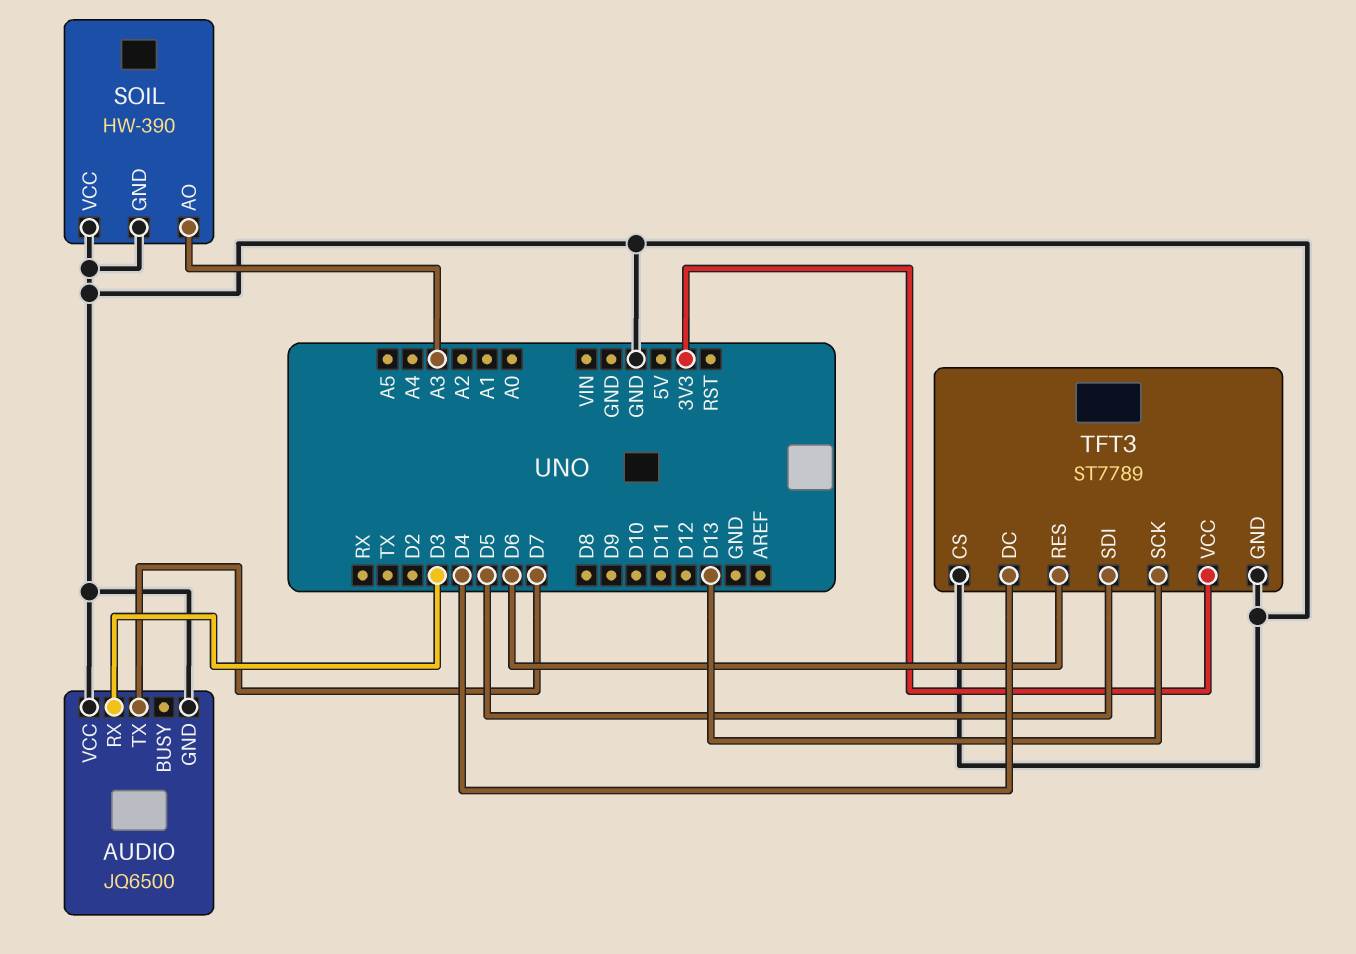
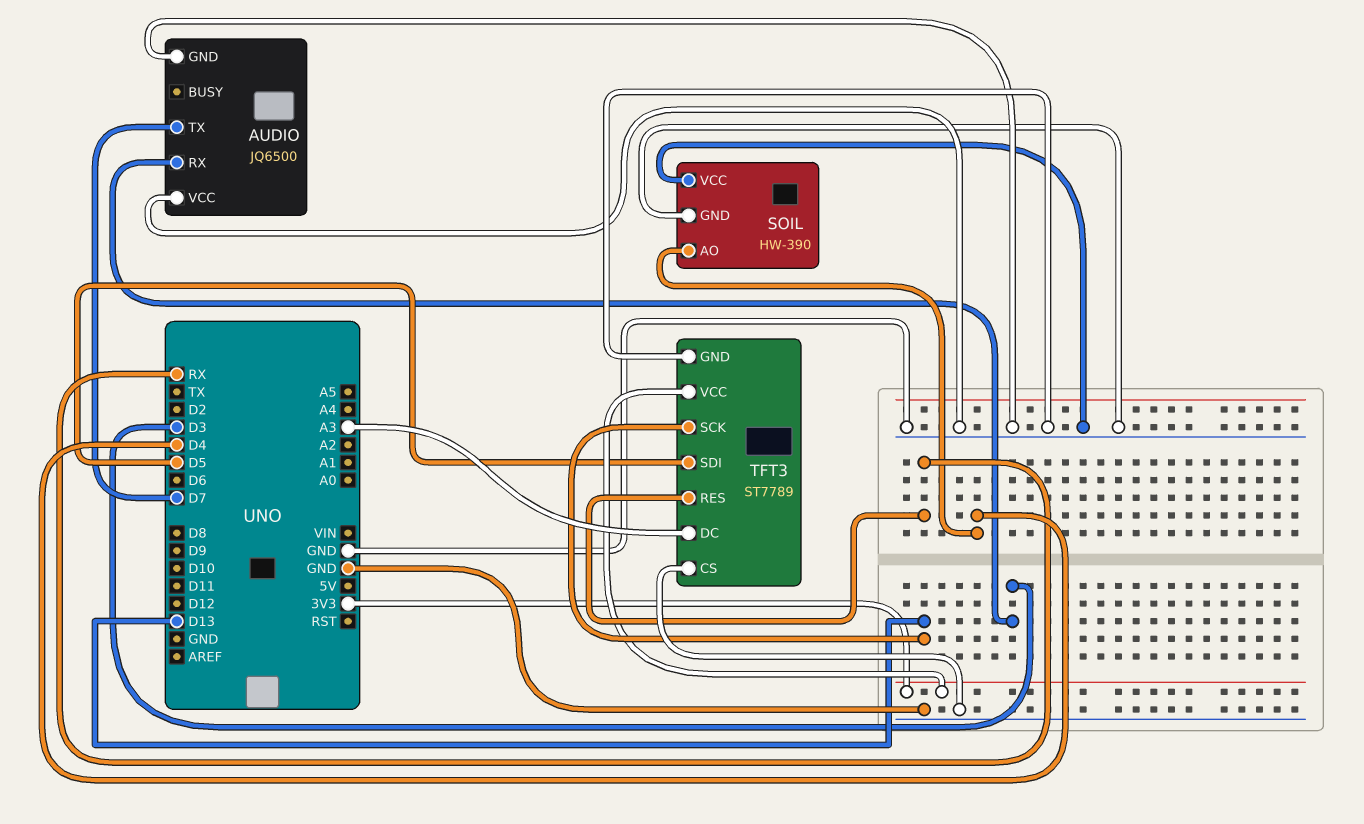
SOIL pin AO: A3 -> D4
TFT3 pin DC: D4 -> A3
TFT3 pin RES: D6 -> RX

